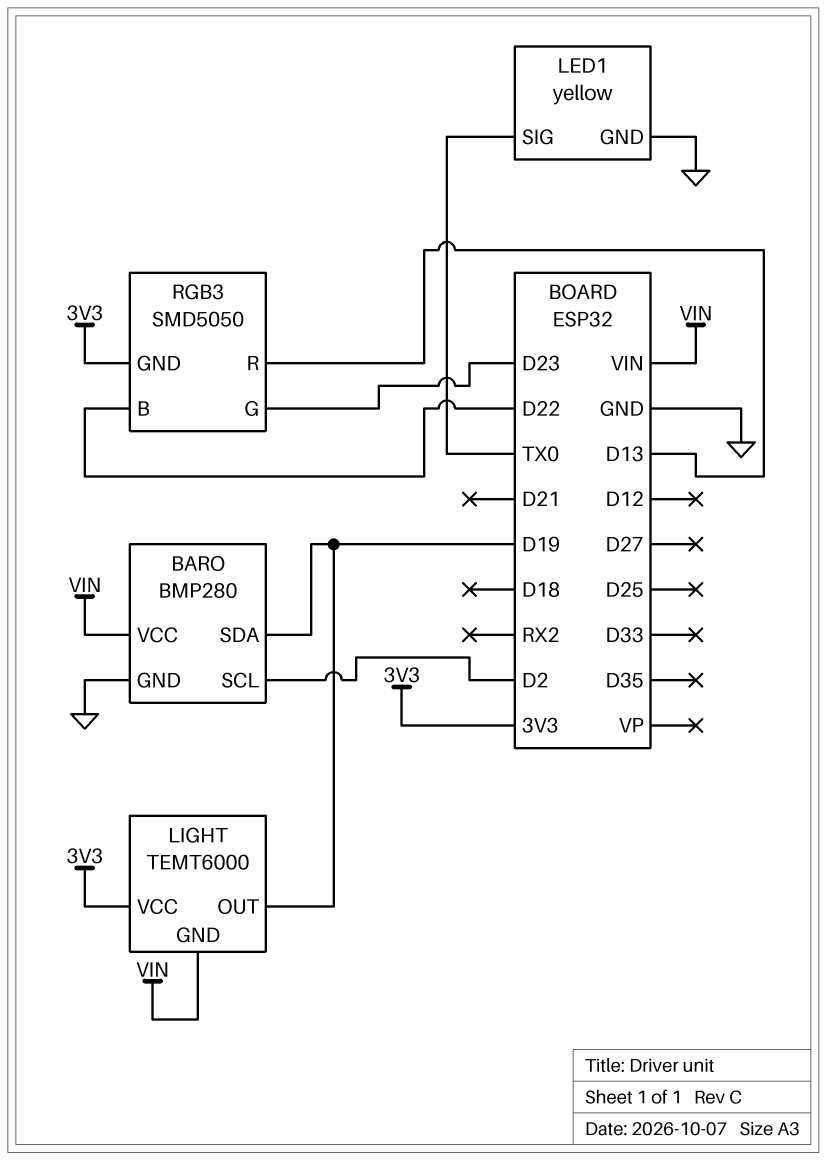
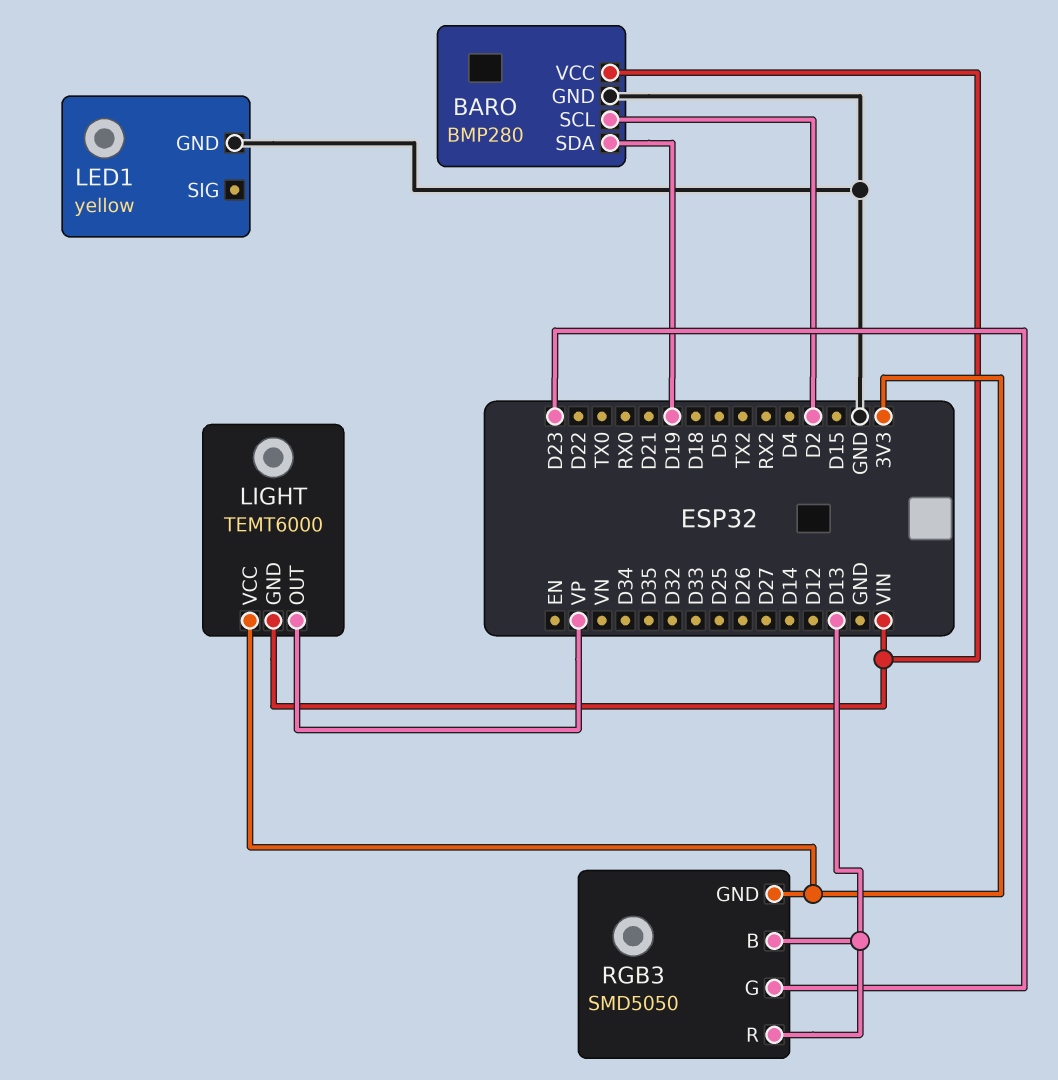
LED1 pin SIG: TX0 -> none
LIGHT pin OUT: D19 -> VP
RGB3 pin B: D22 -> D13

